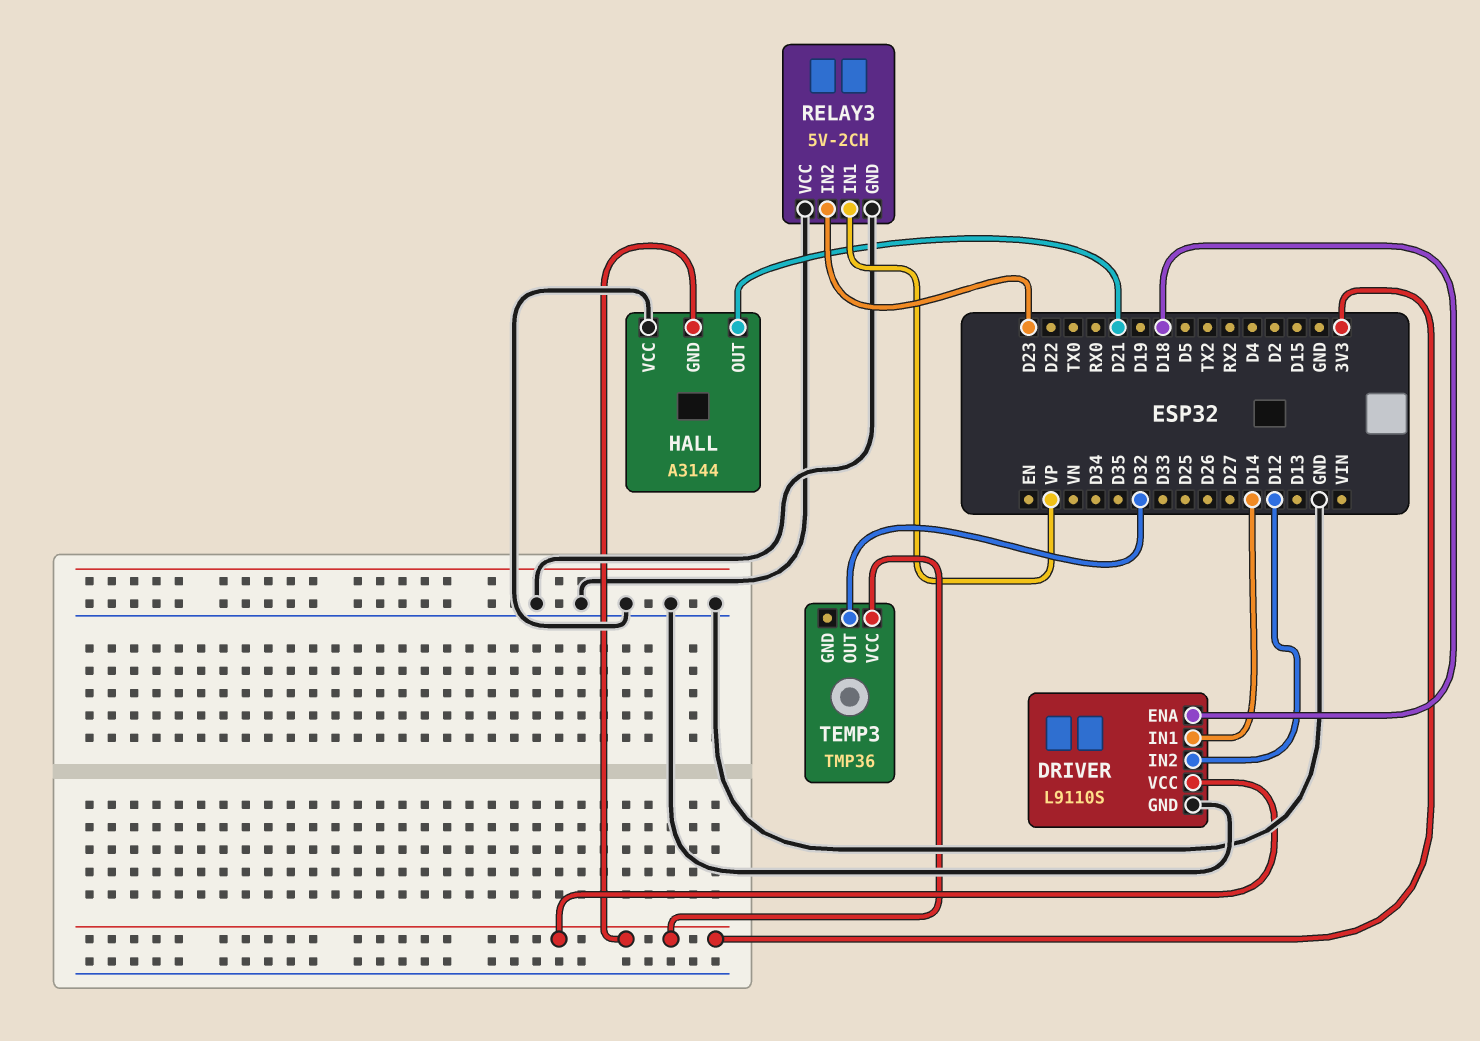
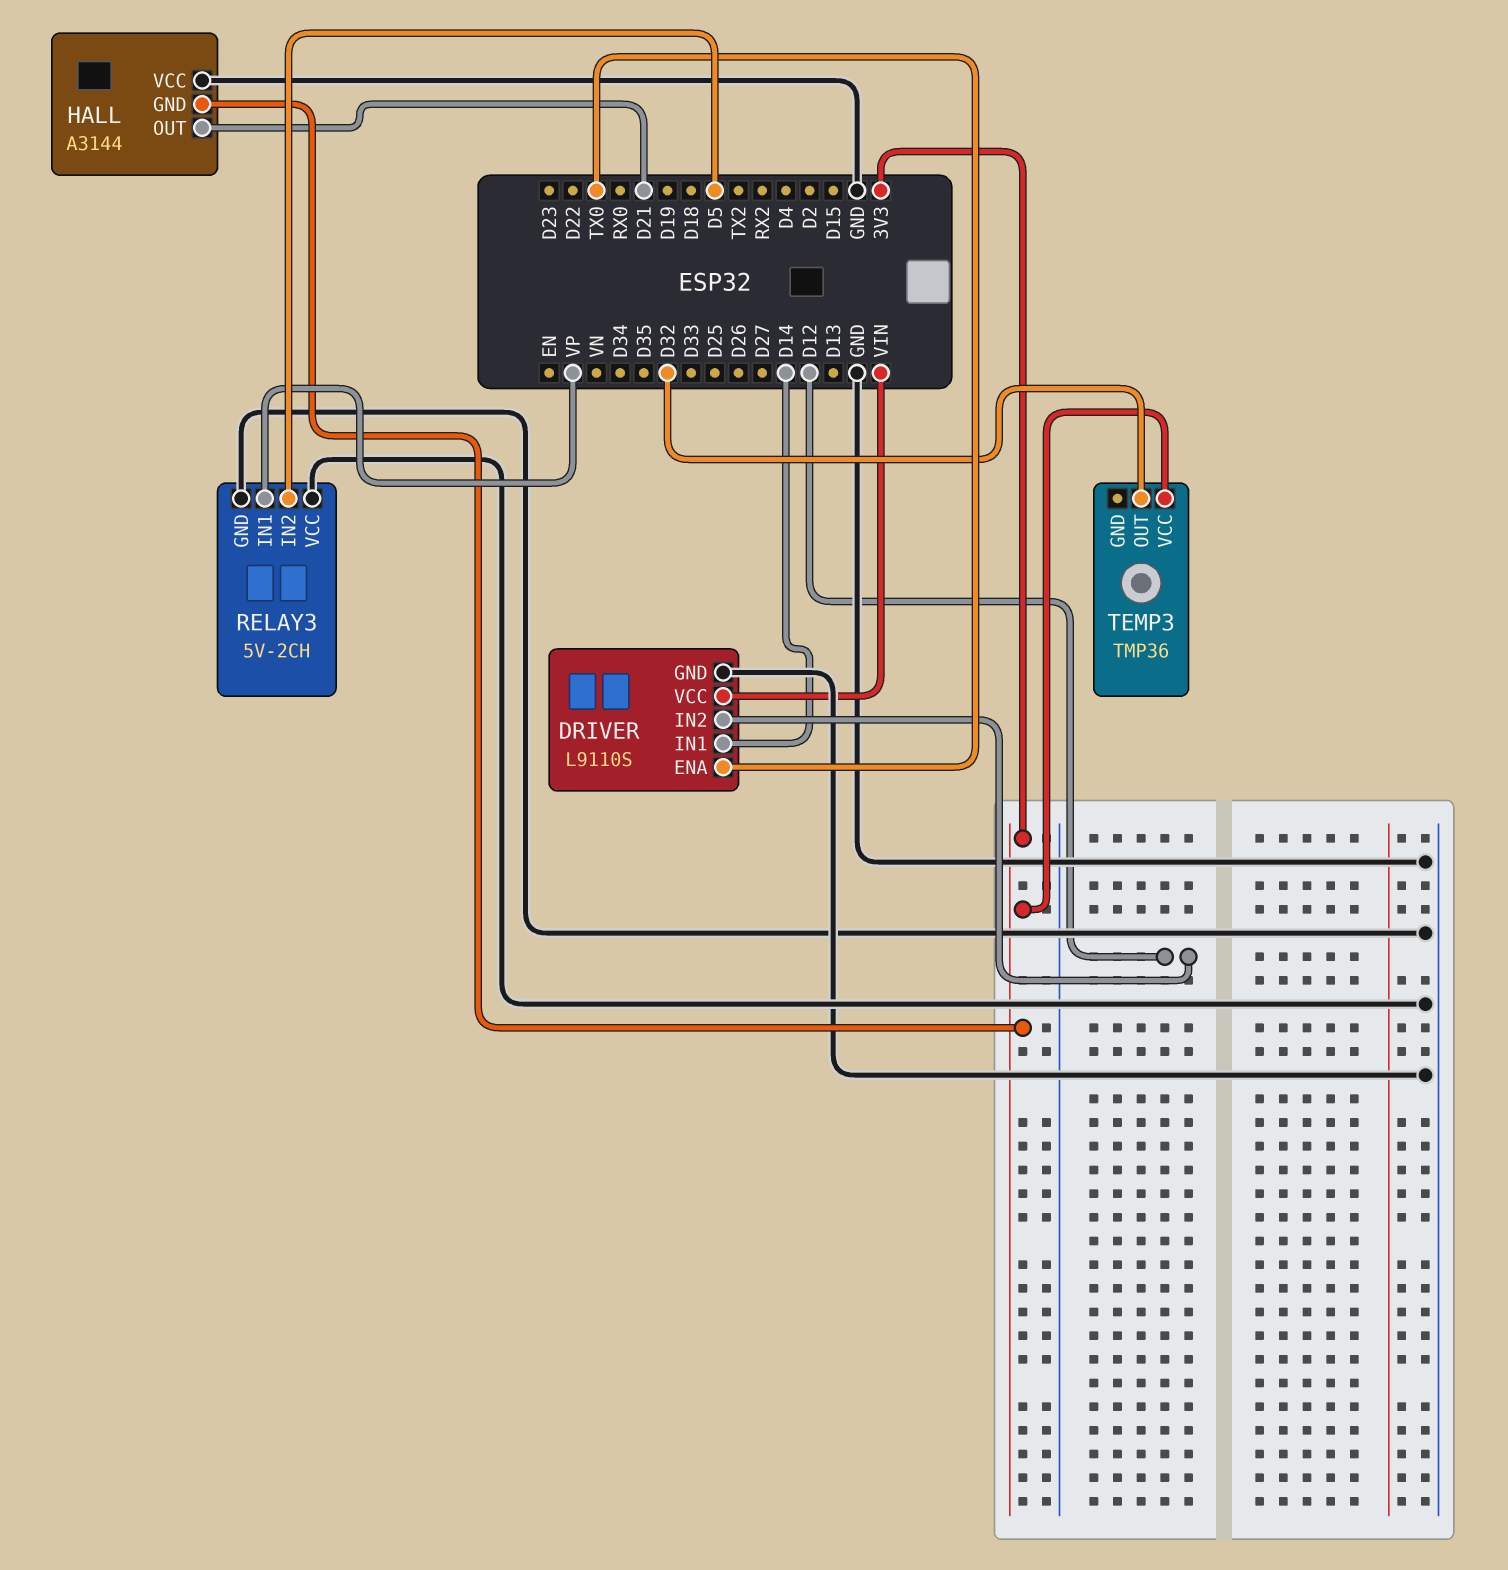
DRIVER pin ENA: D18 -> TX0
DRIVER pin VCC: 3V3 -> VIN
RELAY3 pin IN2: D23 -> D5

